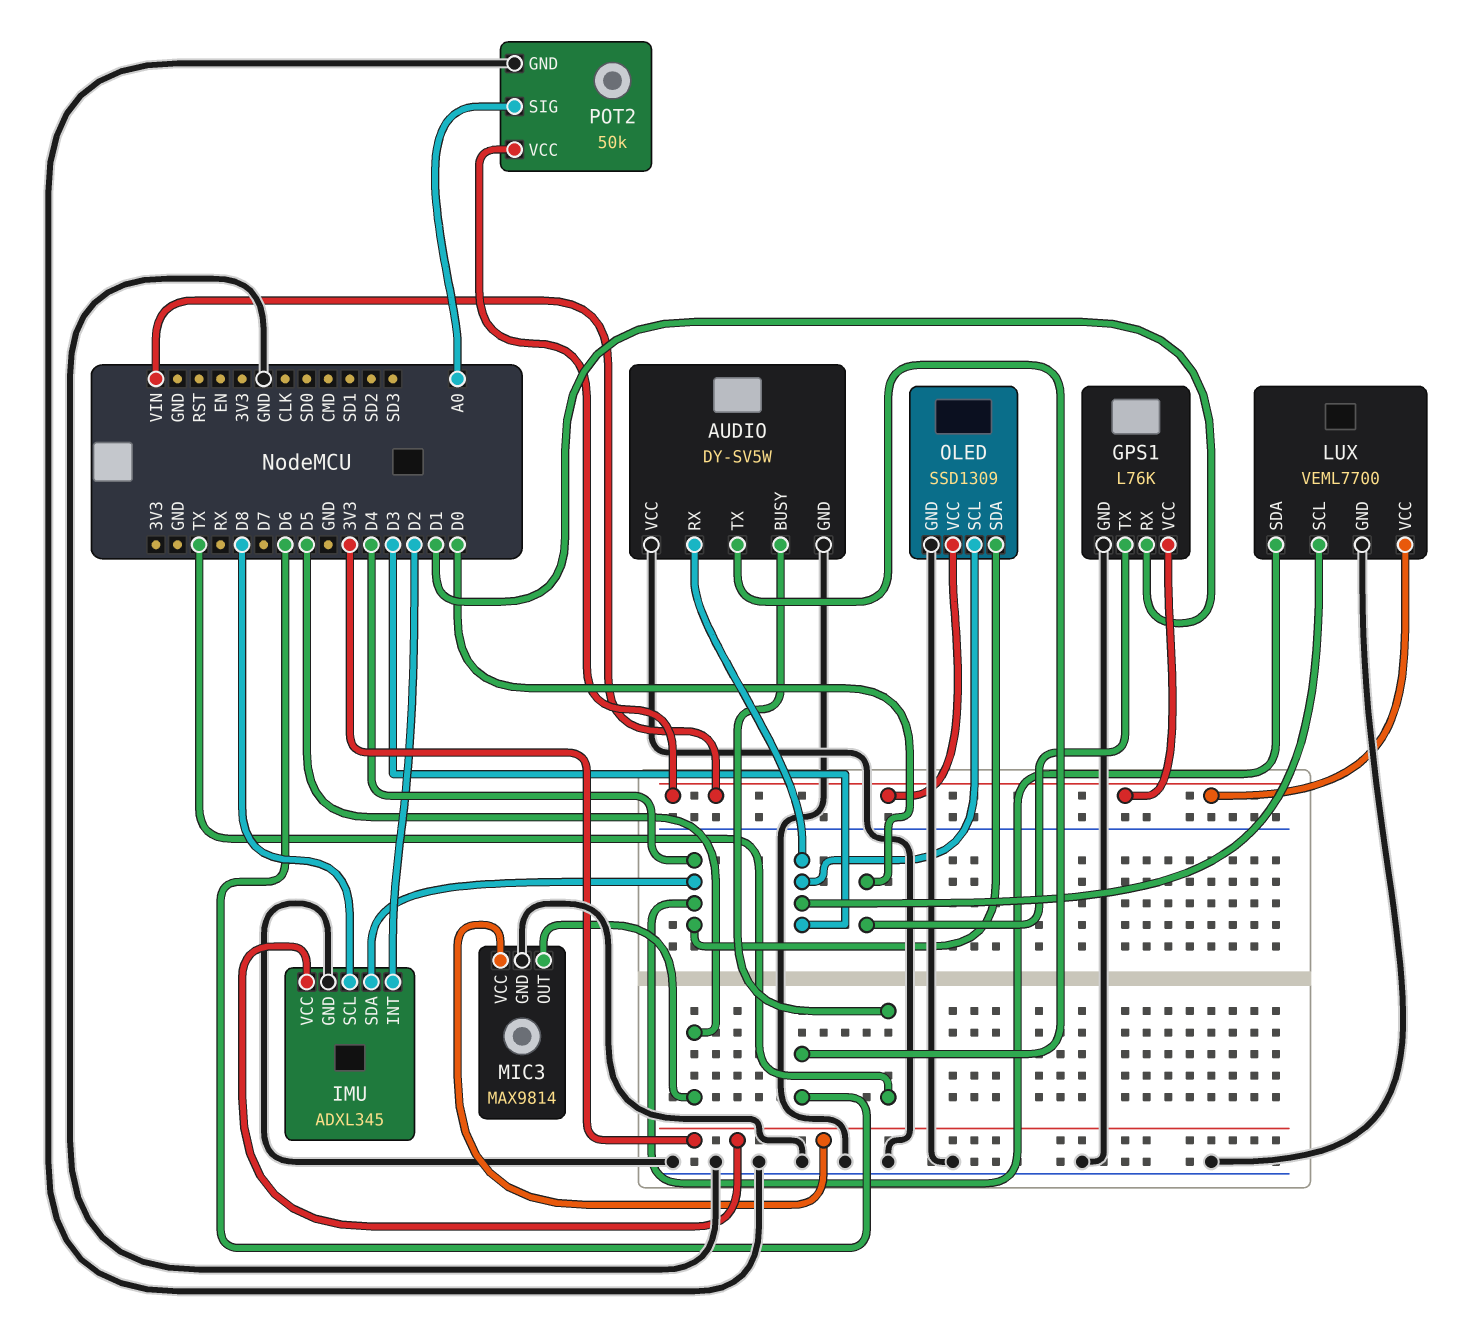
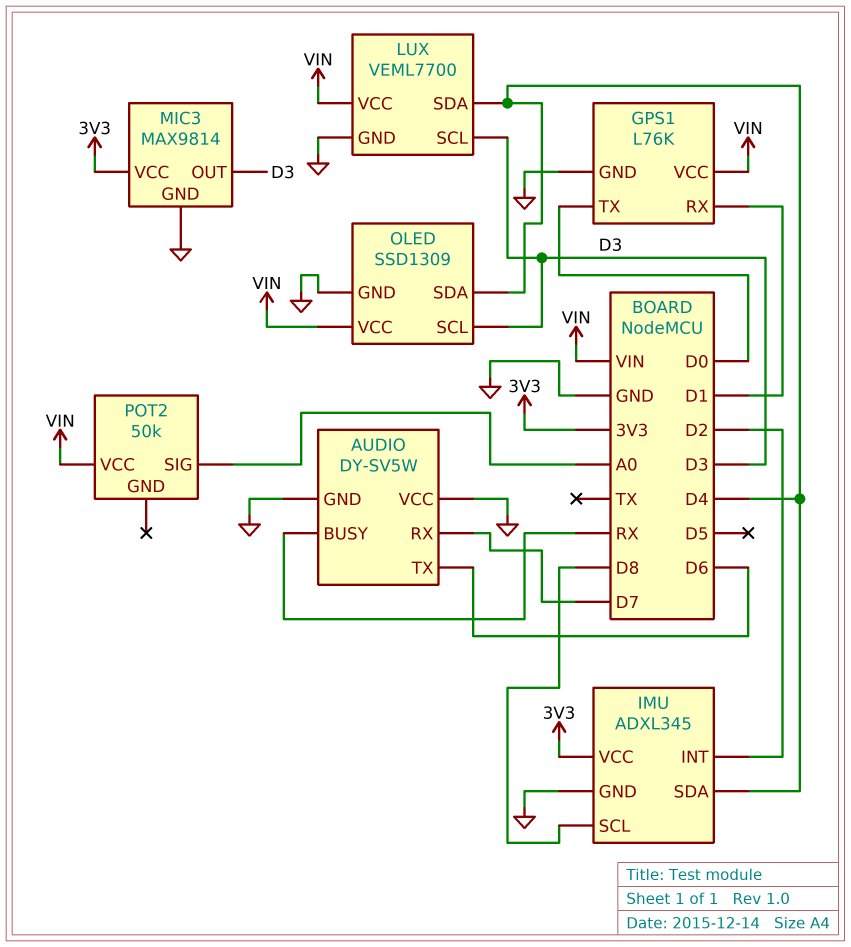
AUDIO pin BUSY: TX -> RX
AUDIO pin RX: D3 -> D7
MIC3 pin OUT: D5 -> D3
POT2 pin GND: GND -> none

